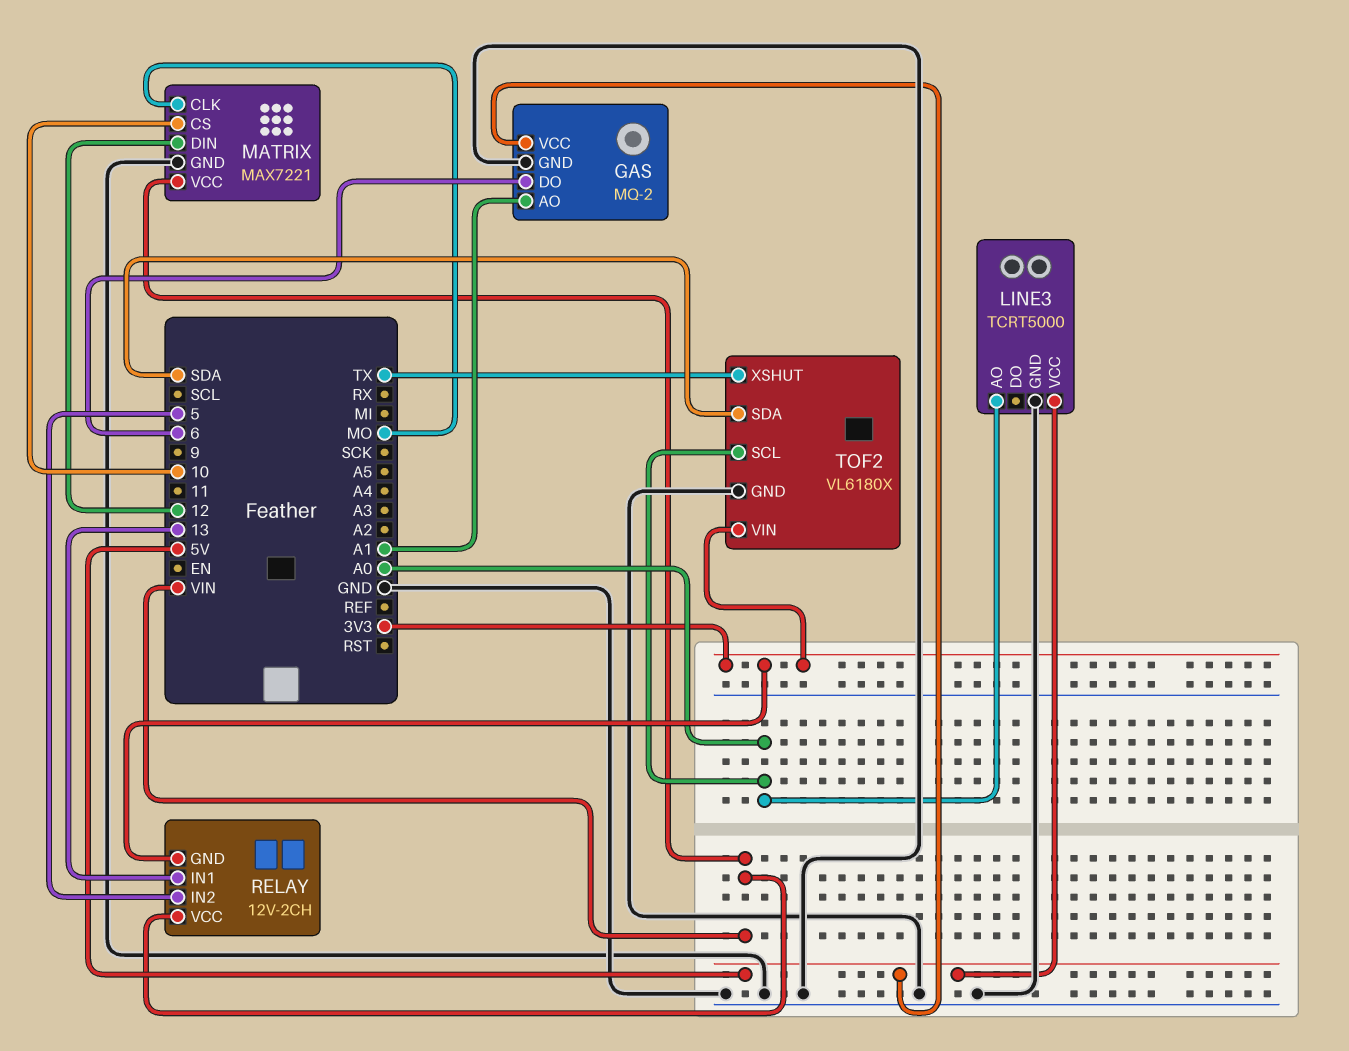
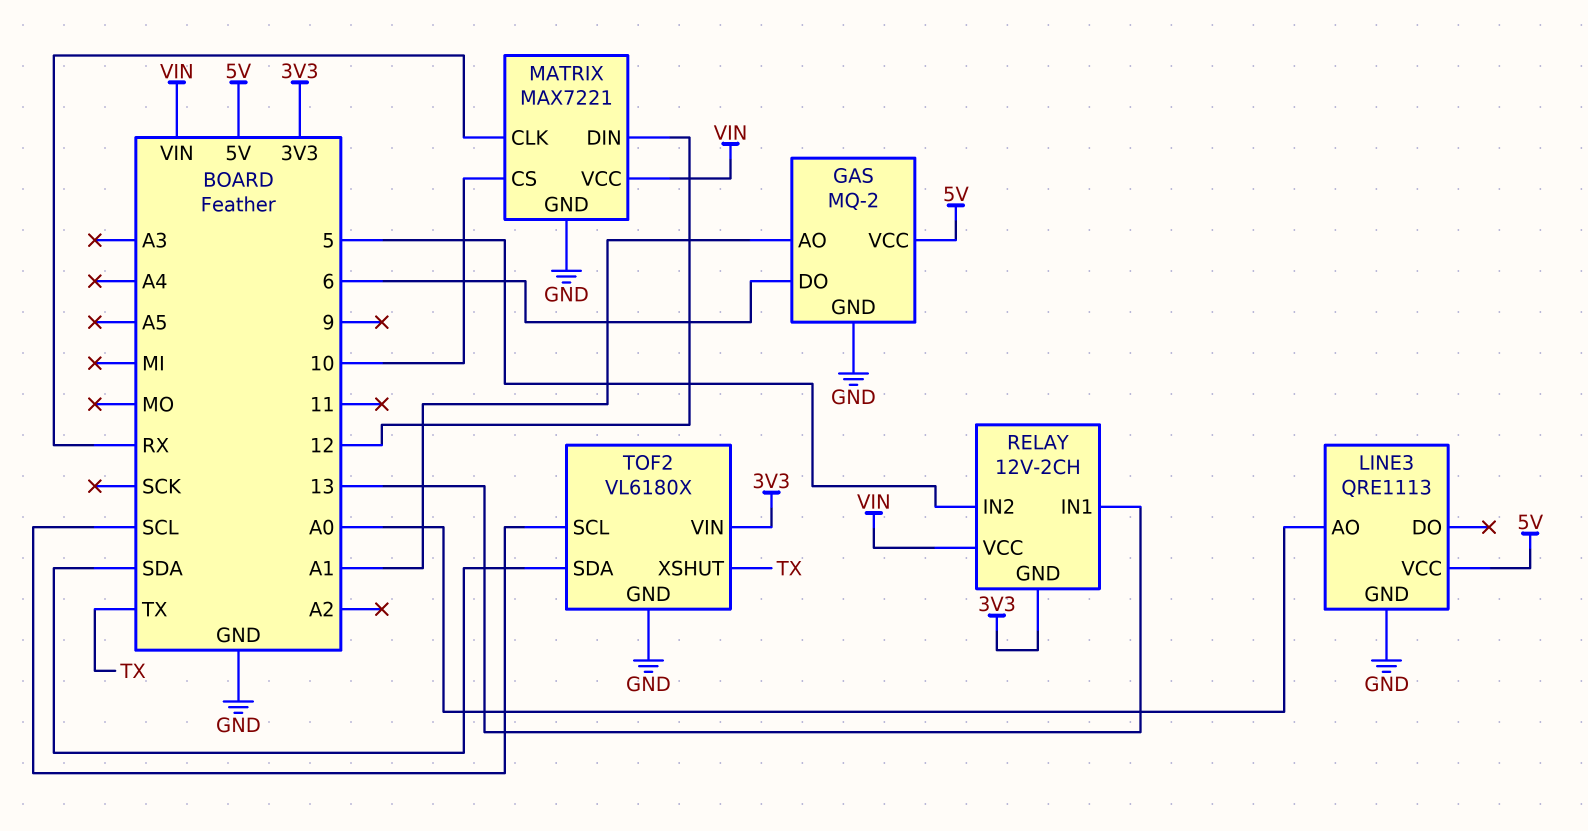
LINE3: TCRT5000 -> QRE1113
MATRIX pin CLK: MO -> RX
TOF2 pin SCL: A0 -> SCL

